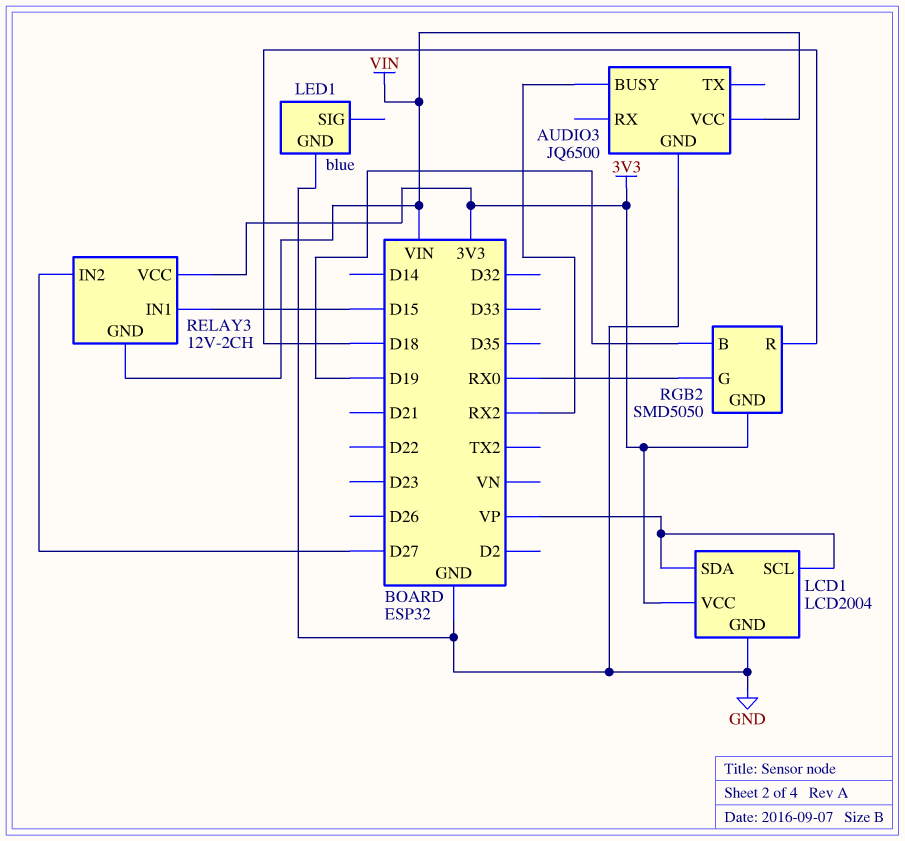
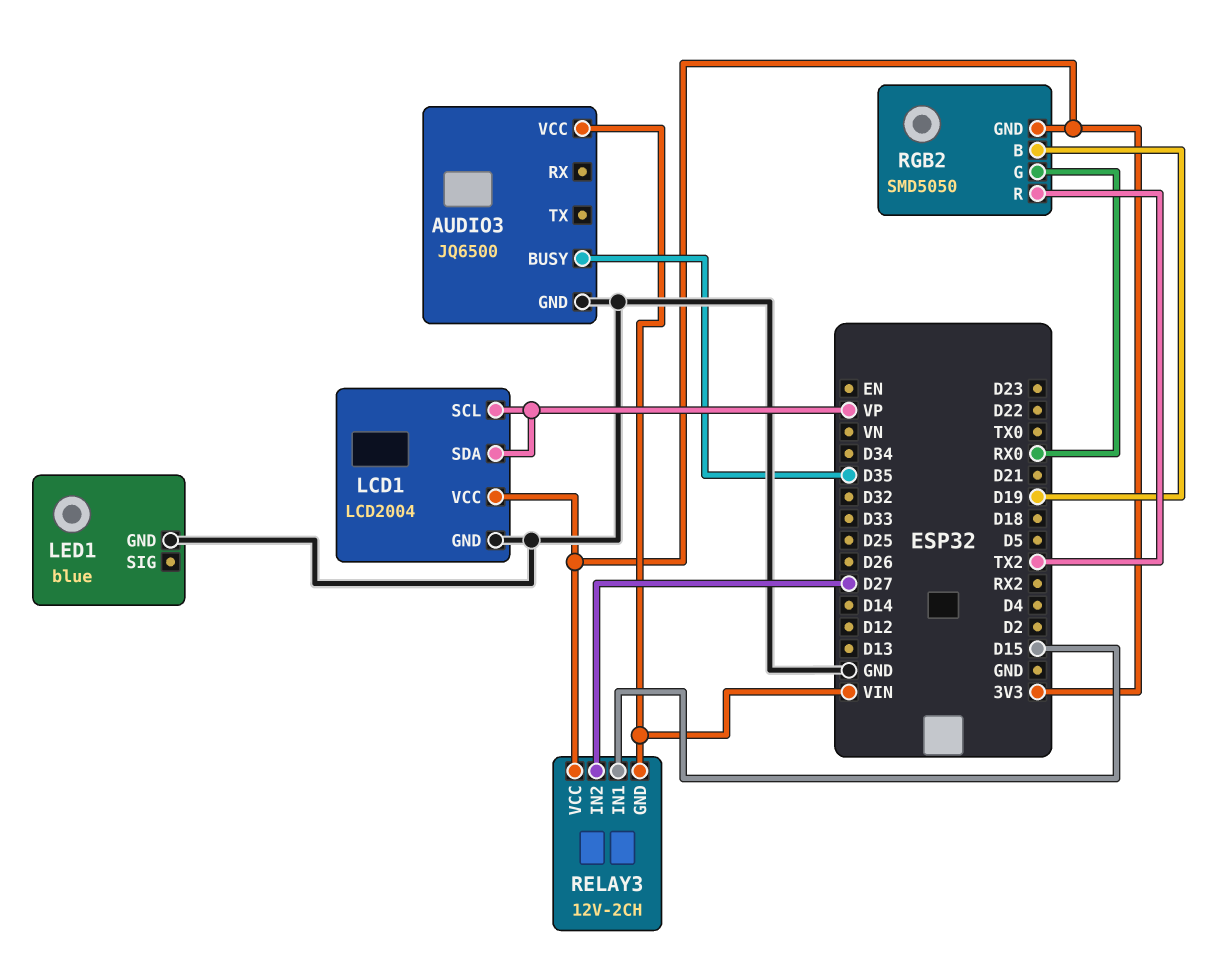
AUDIO3 pin BUSY: RX2 -> D35
RGB2 pin R: D18 -> TX2

